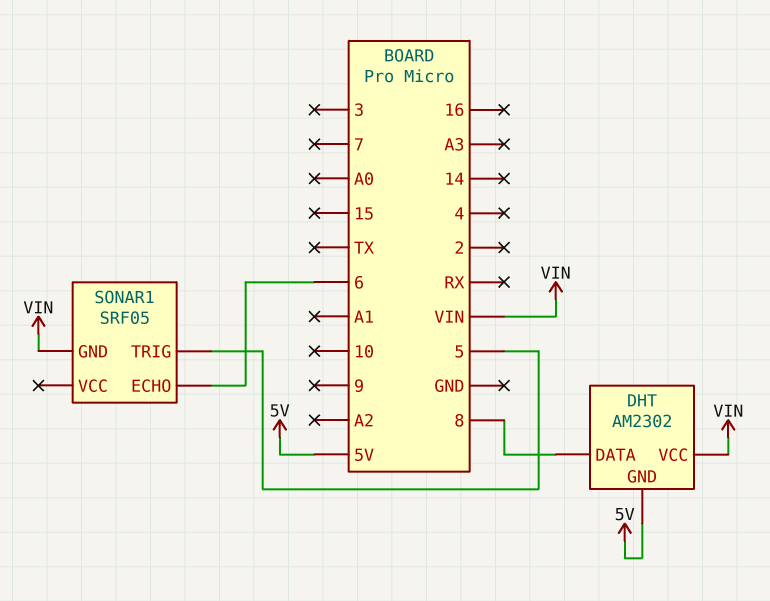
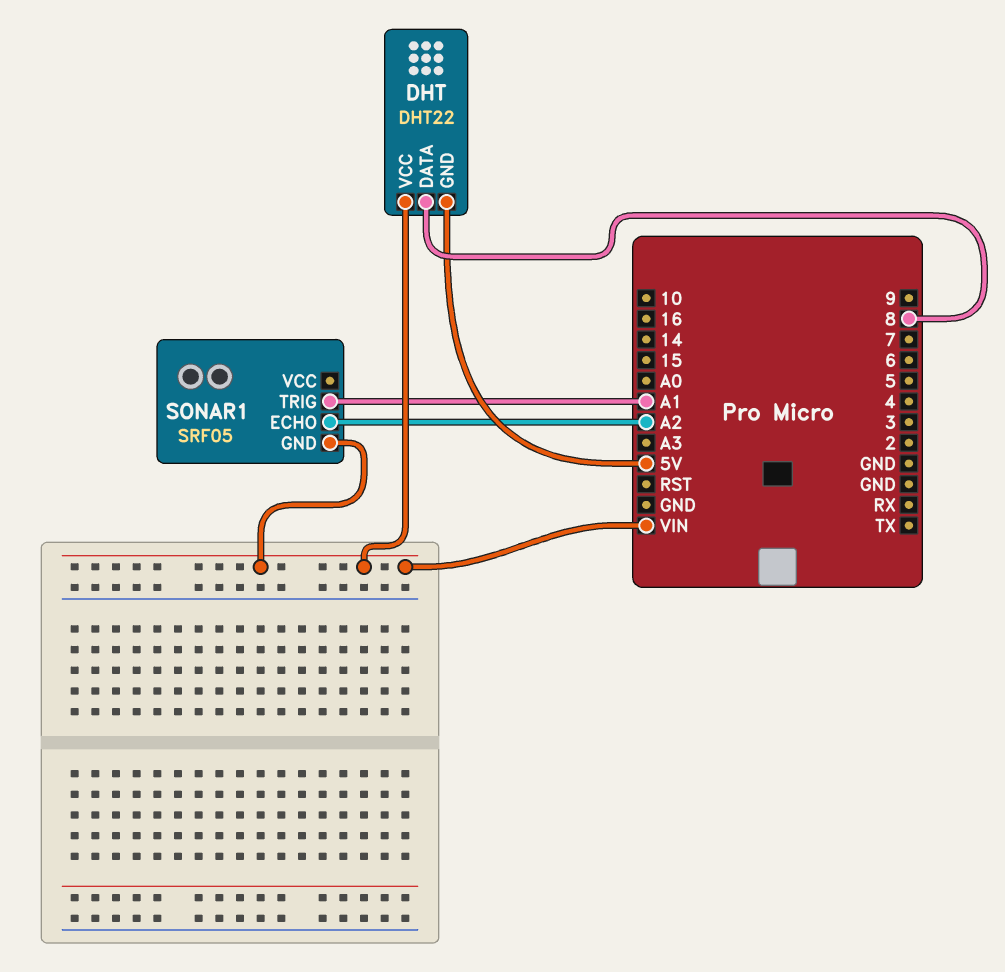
DHT: AM2302 -> DHT22
SONAR1 pin ECHO: 6 -> A2
SONAR1 pin TRIG: 5 -> A1

